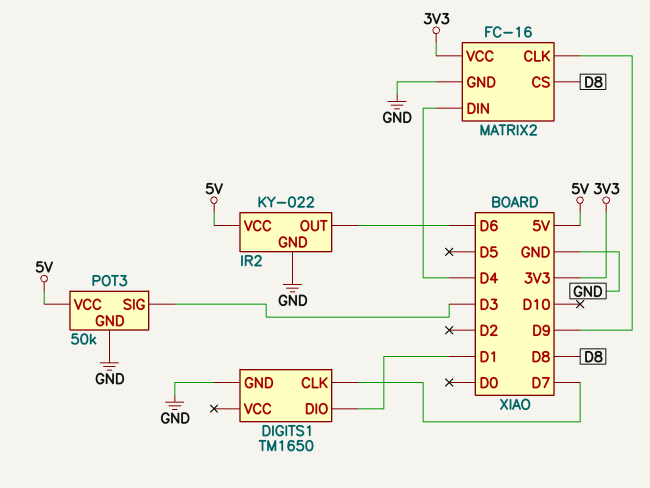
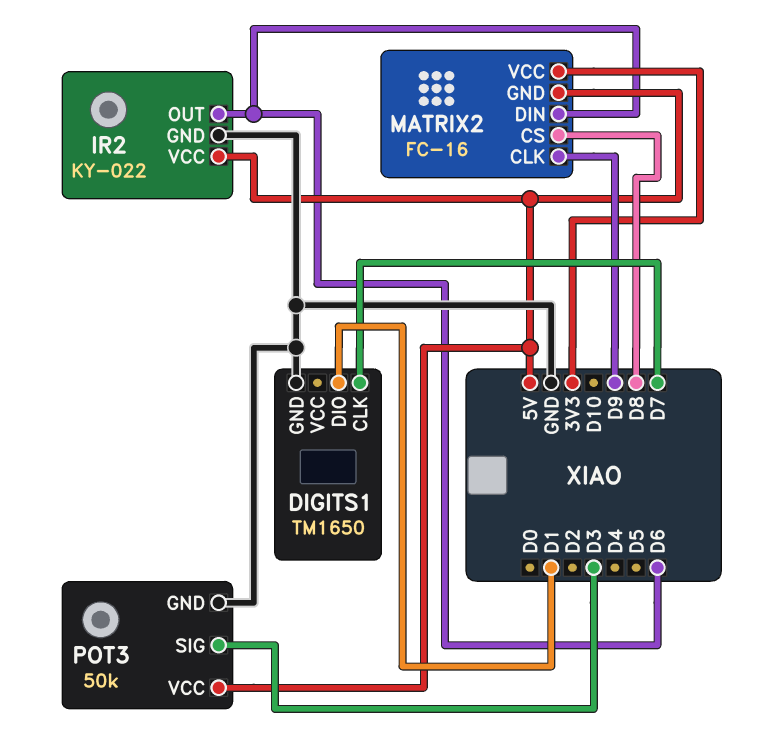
MATRIX2 pin DIN: D4 -> D6
MATRIX2 pin GND: GND -> 5V

